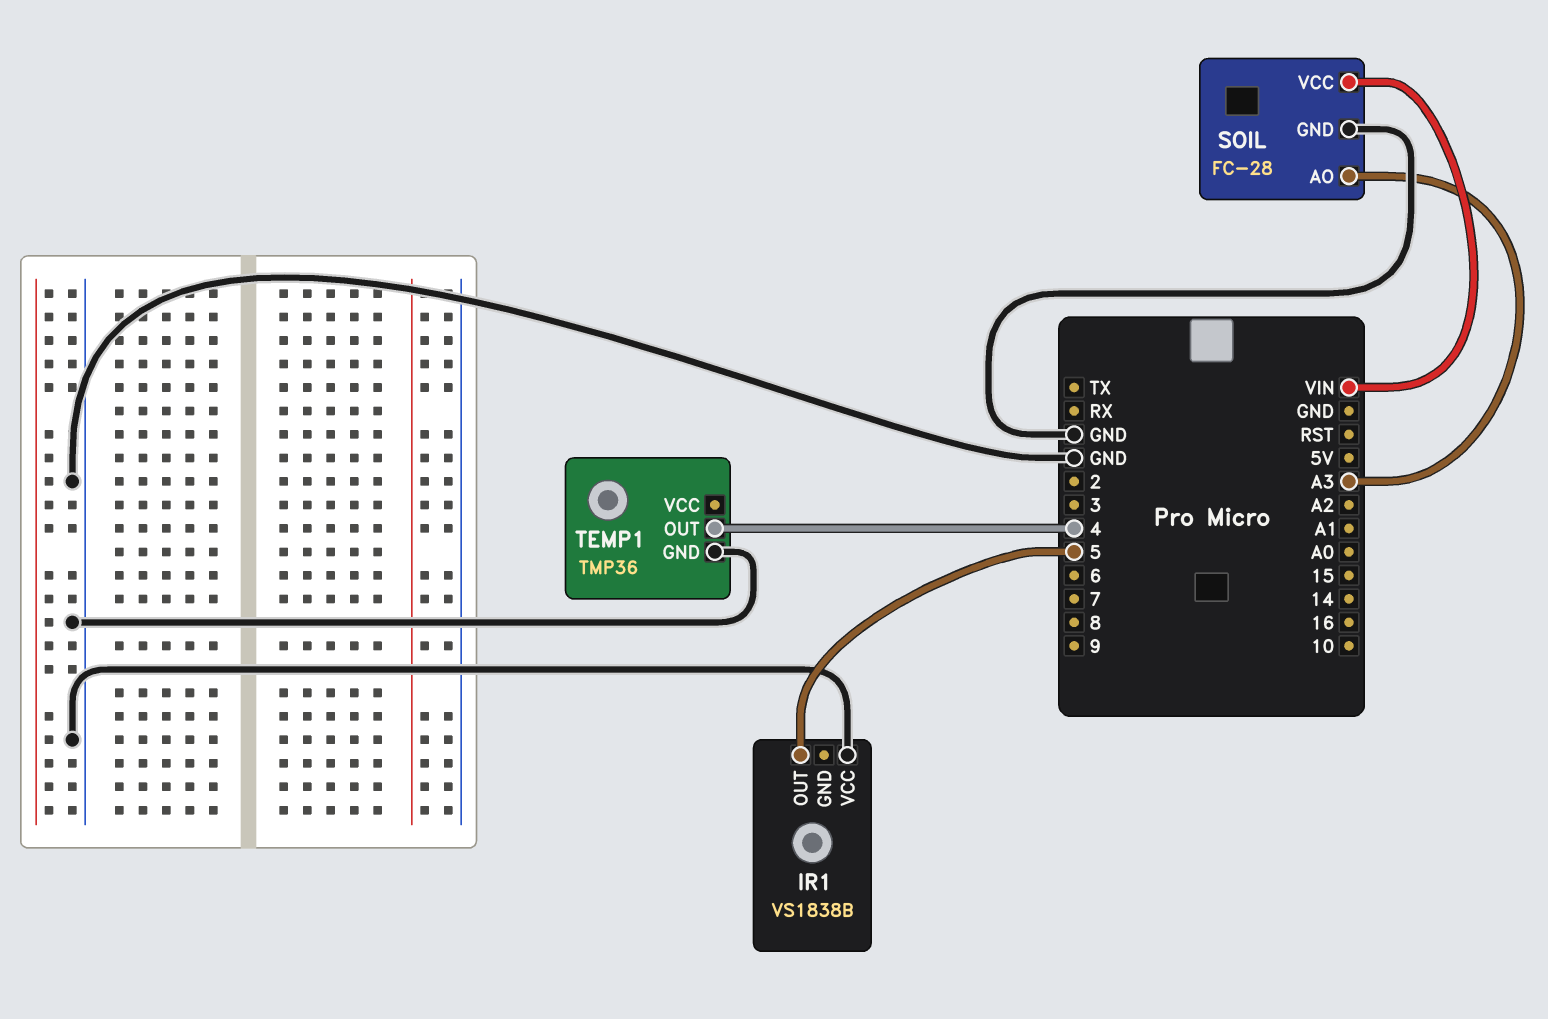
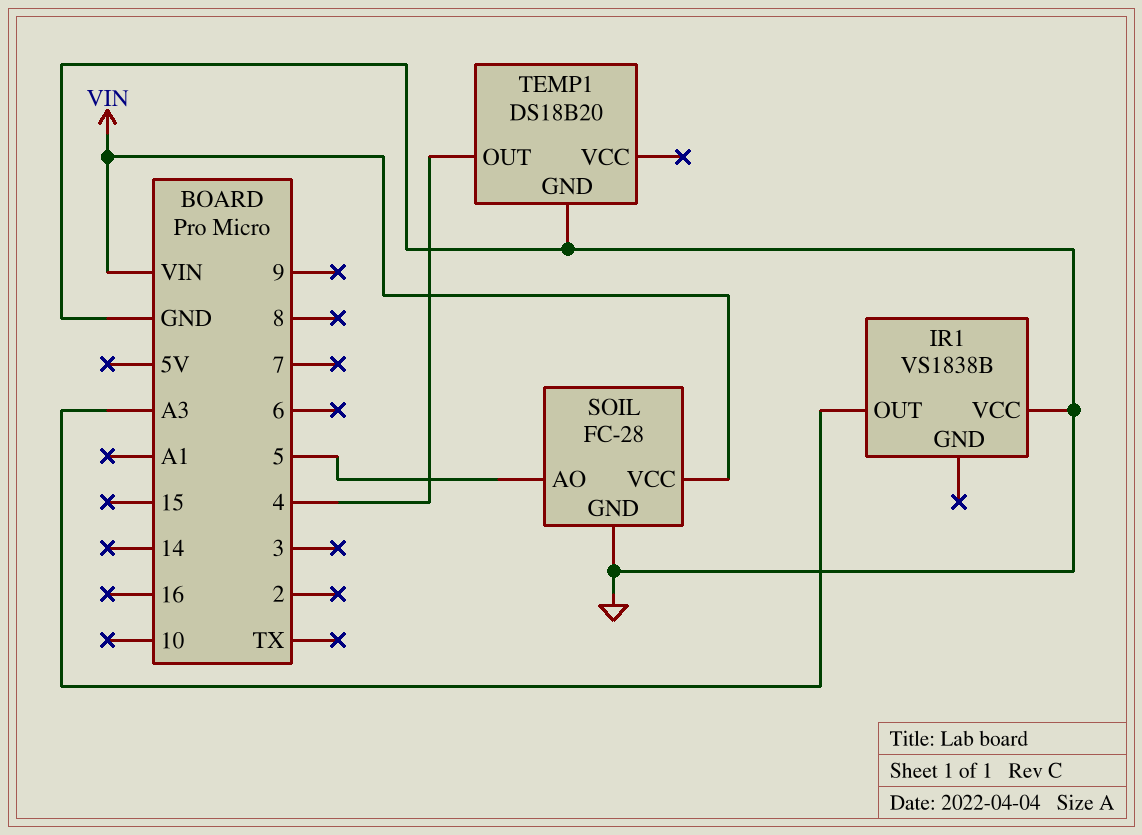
IR1 pin OUT: 5 -> A3
SOIL pin AO: A3 -> 5
TEMP1: TMP36 -> DS18B20

